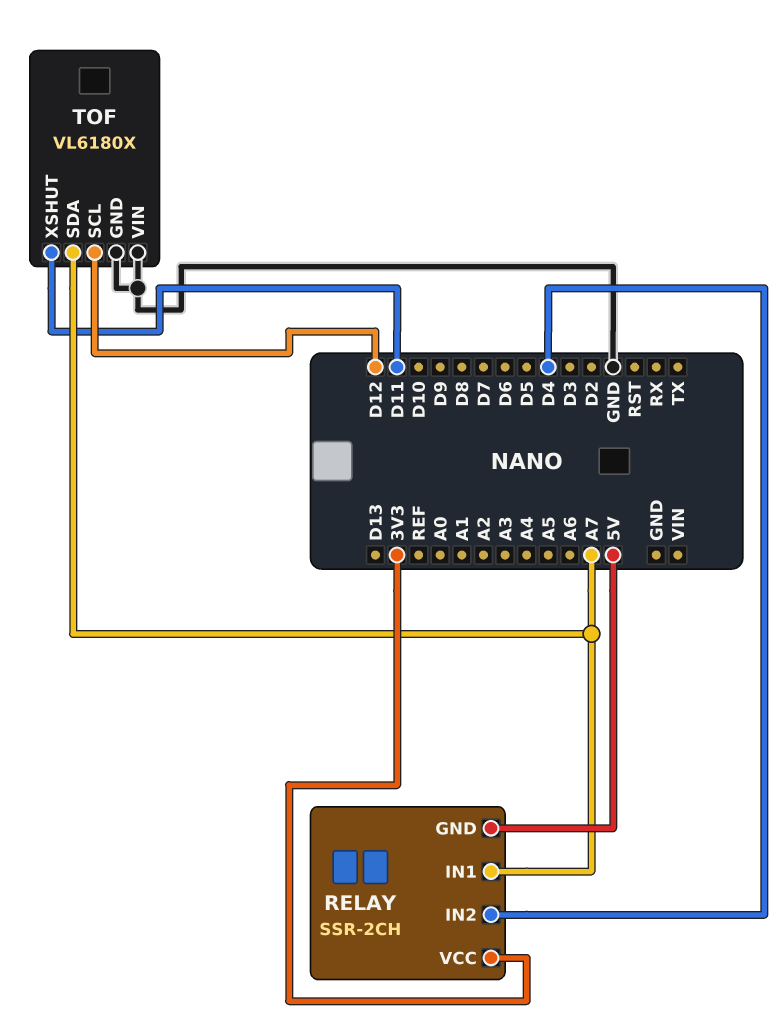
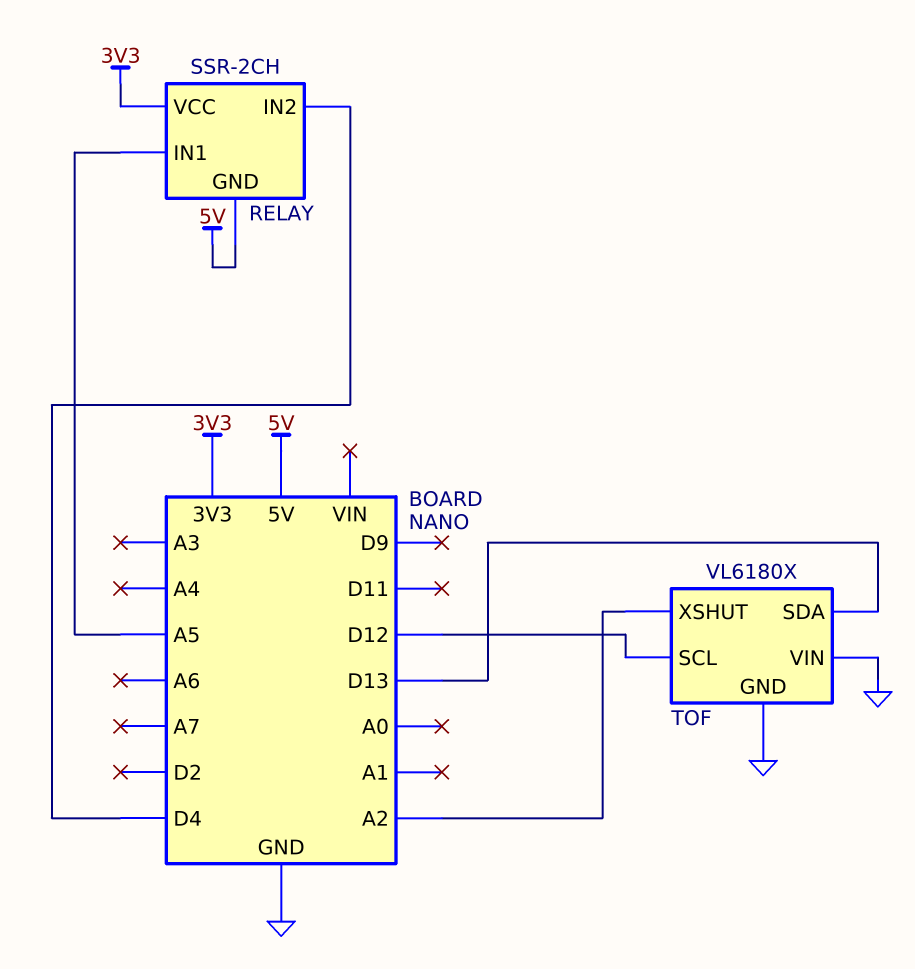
RELAY pin IN1: A7 -> A5
TOF pin SDA: A7 -> D13
TOF pin XSHUT: D11 -> A2

